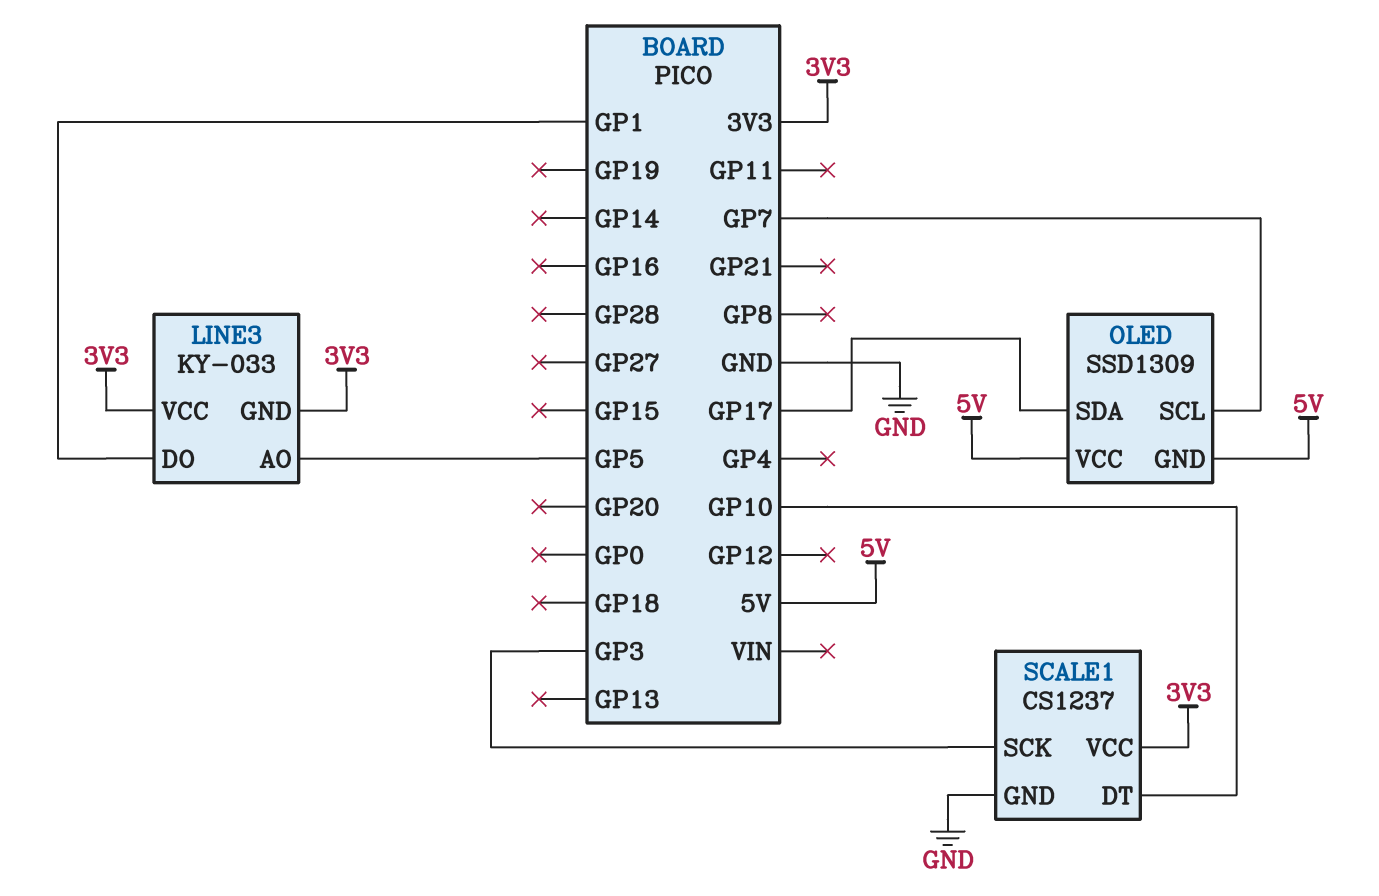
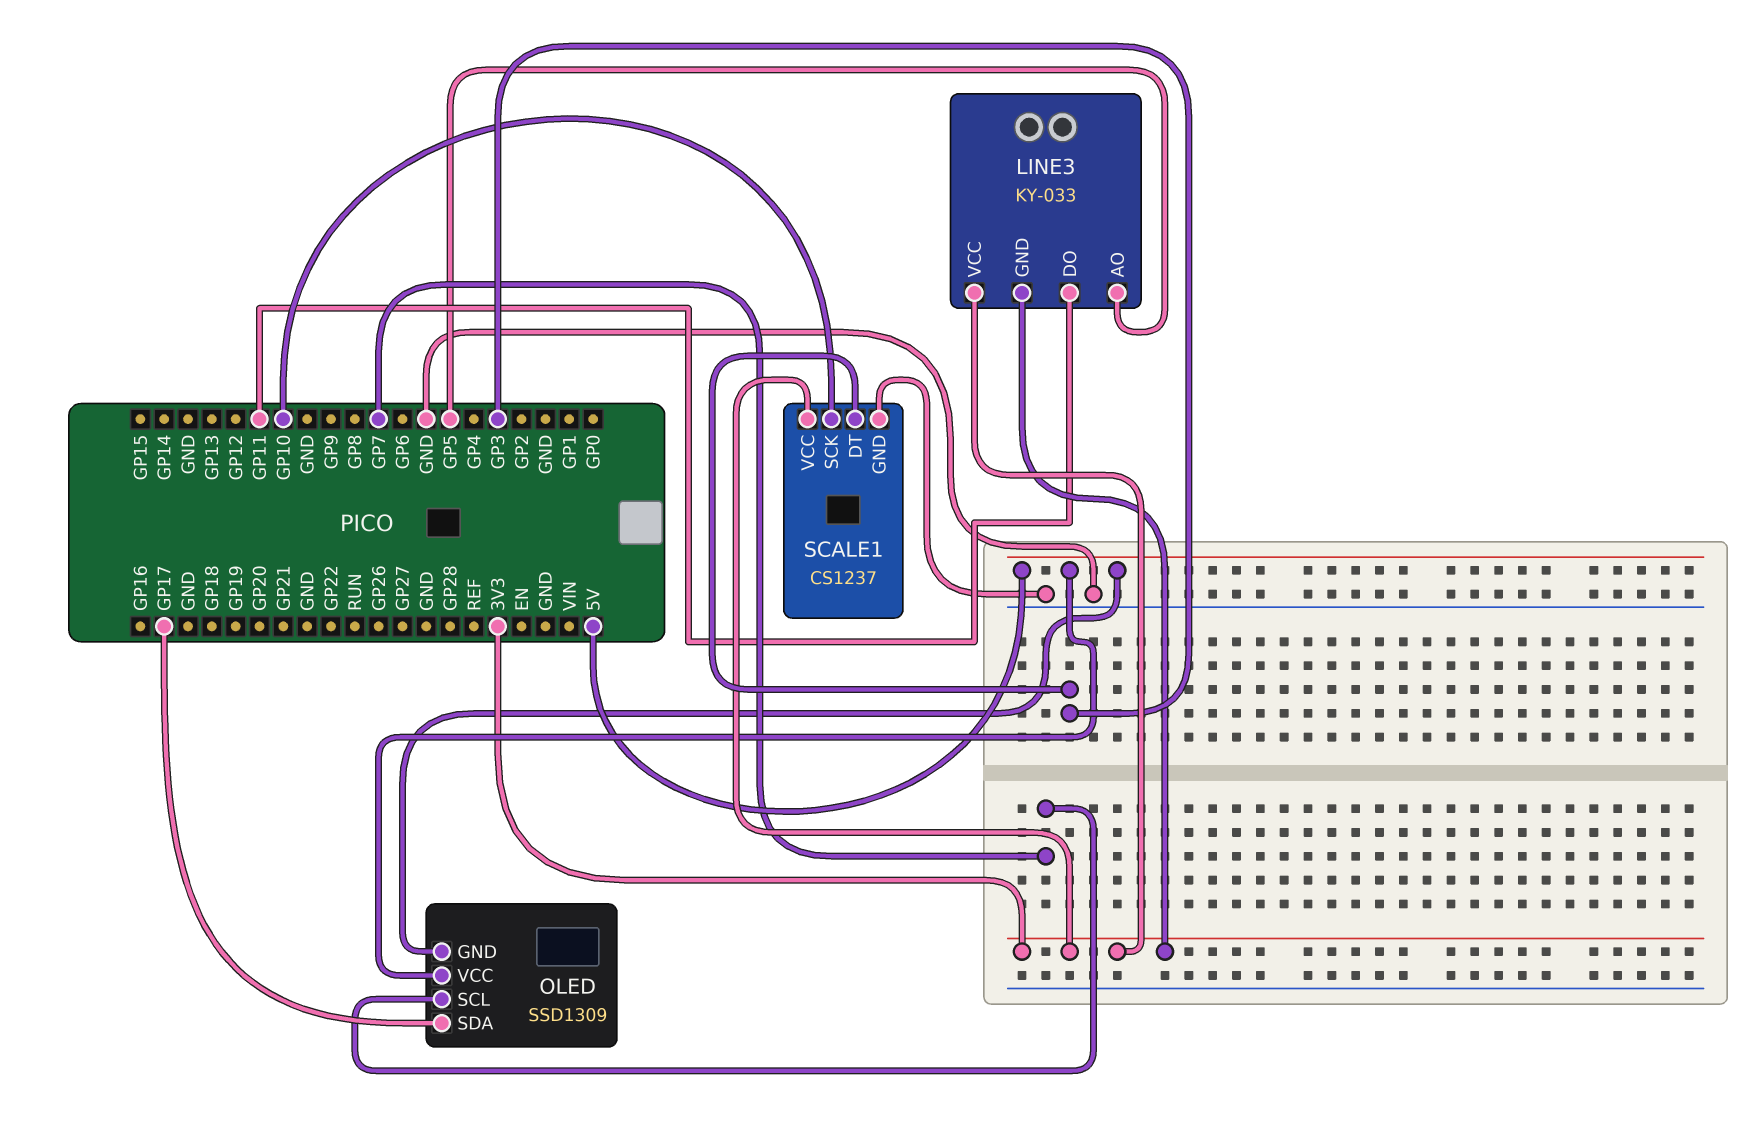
LINE3 pin DO: GP1 -> GP11
SCALE1 pin DT: GP10 -> GP3
SCALE1 pin SCK: GP3 -> GP10

